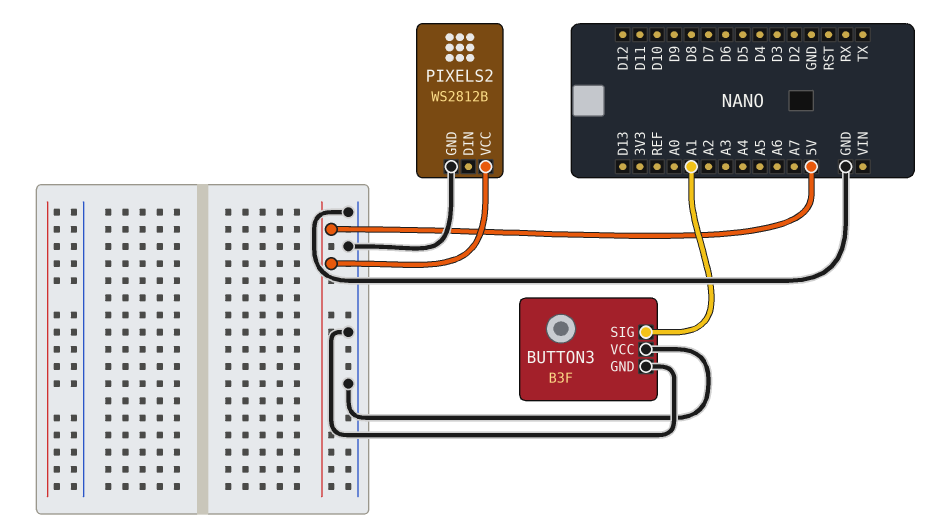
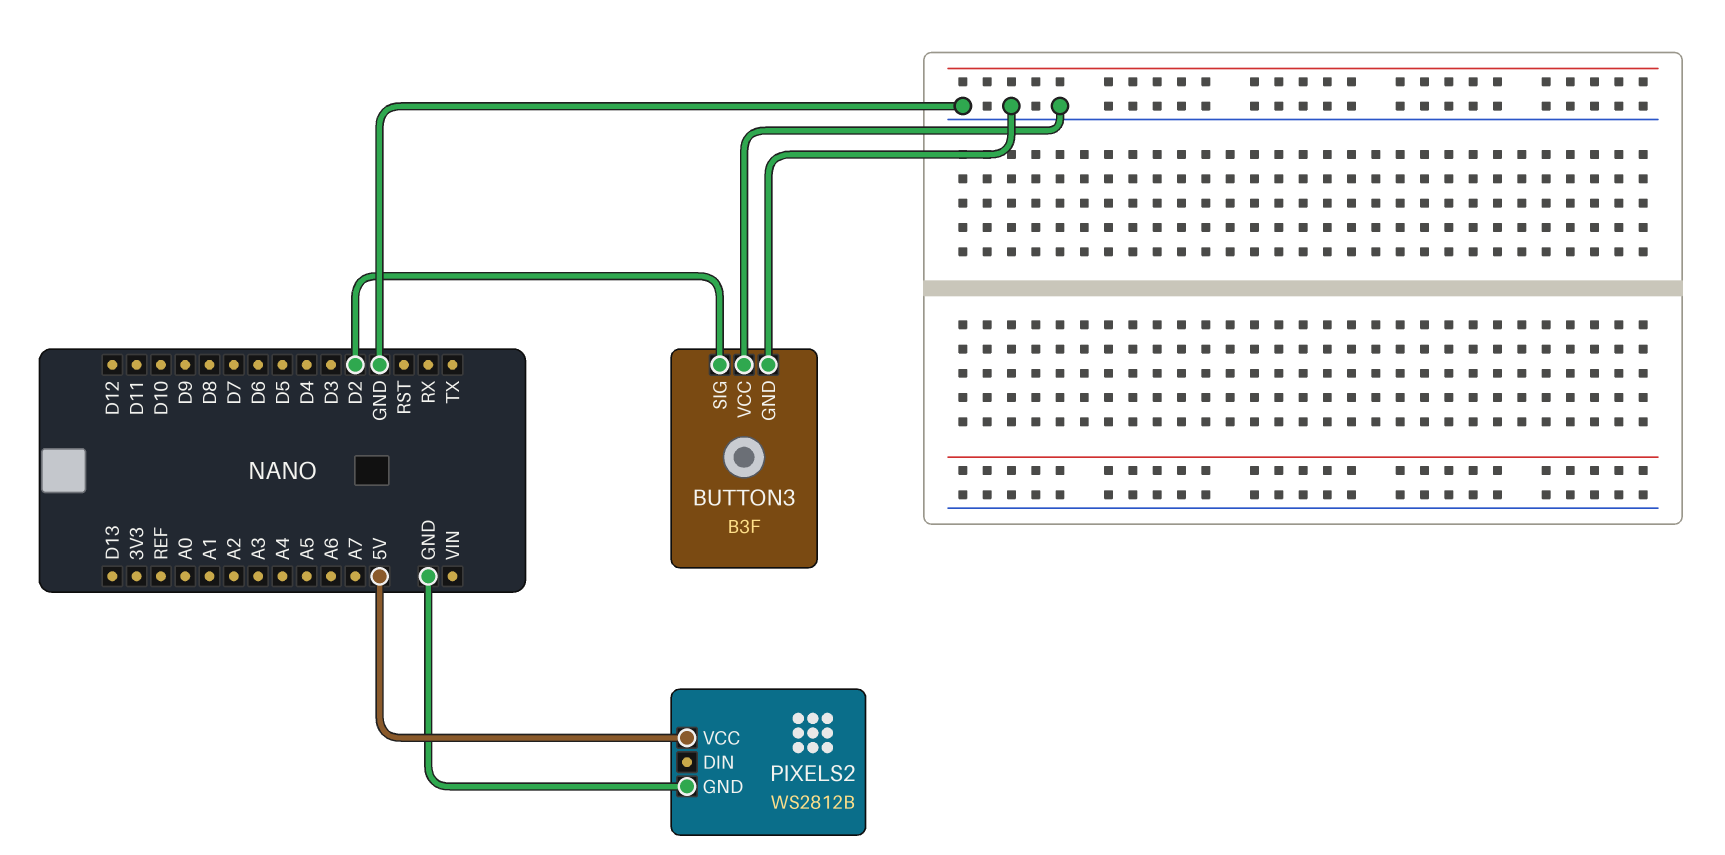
BUTTON3 pin SIG: A1 -> D2

